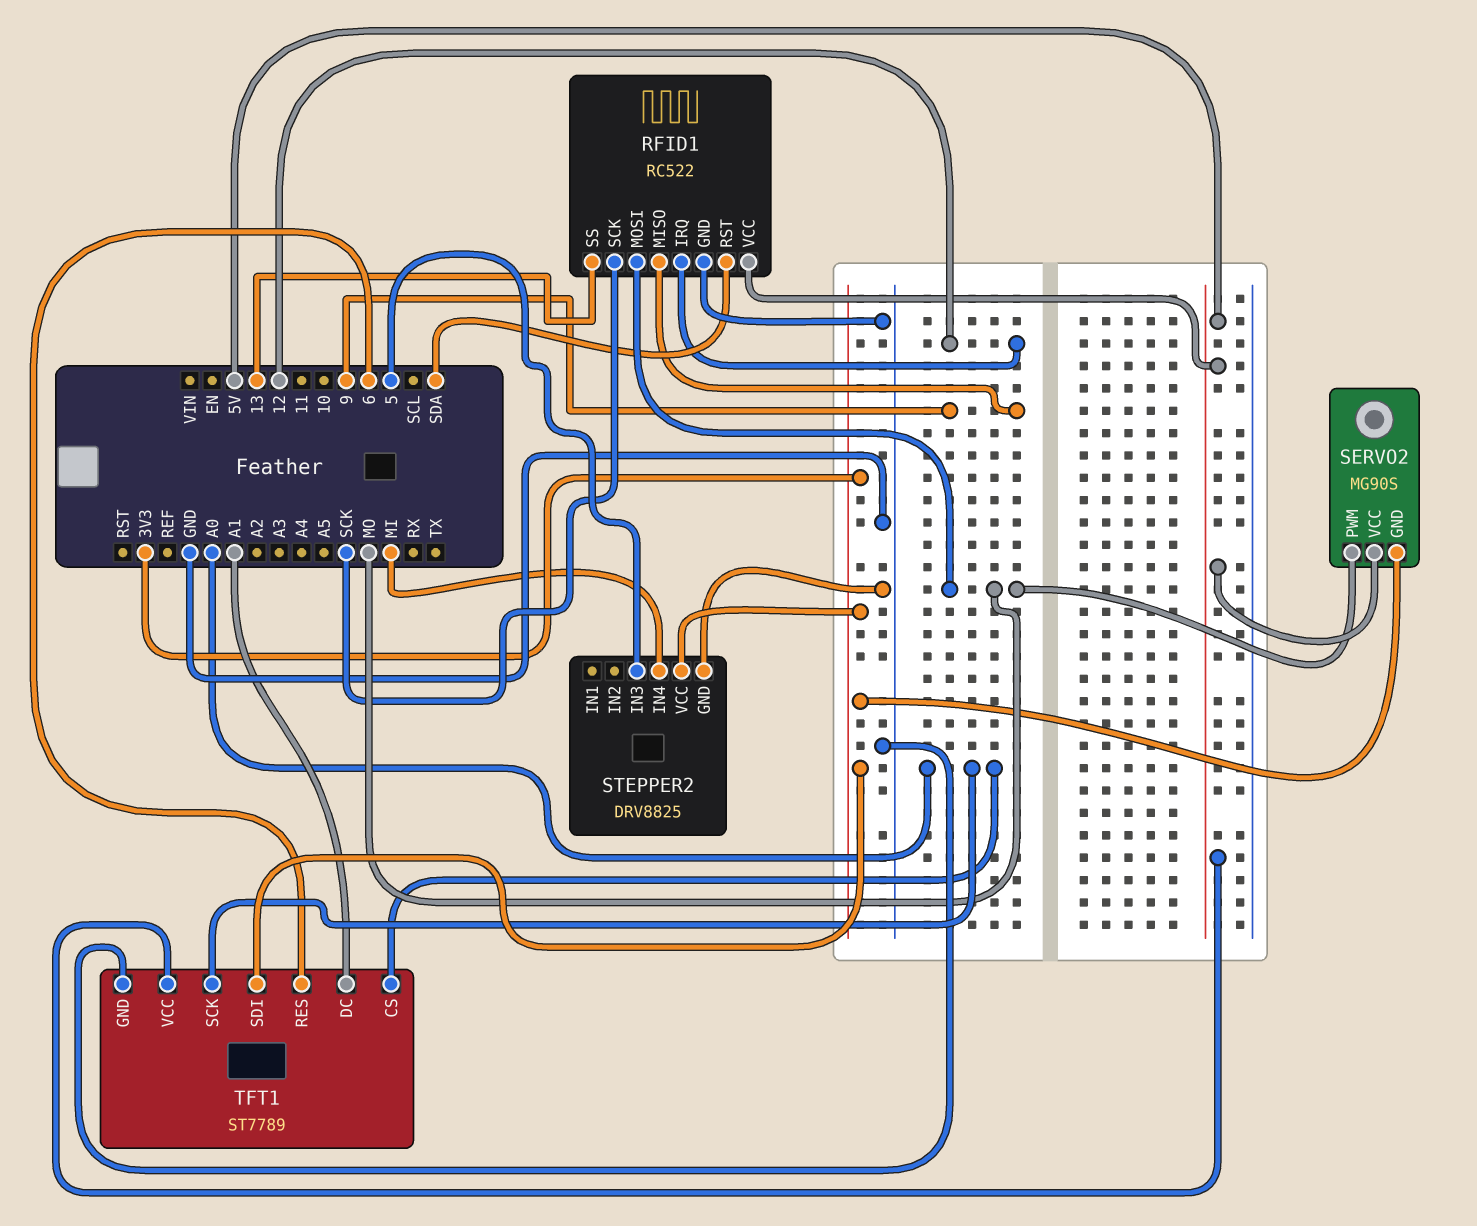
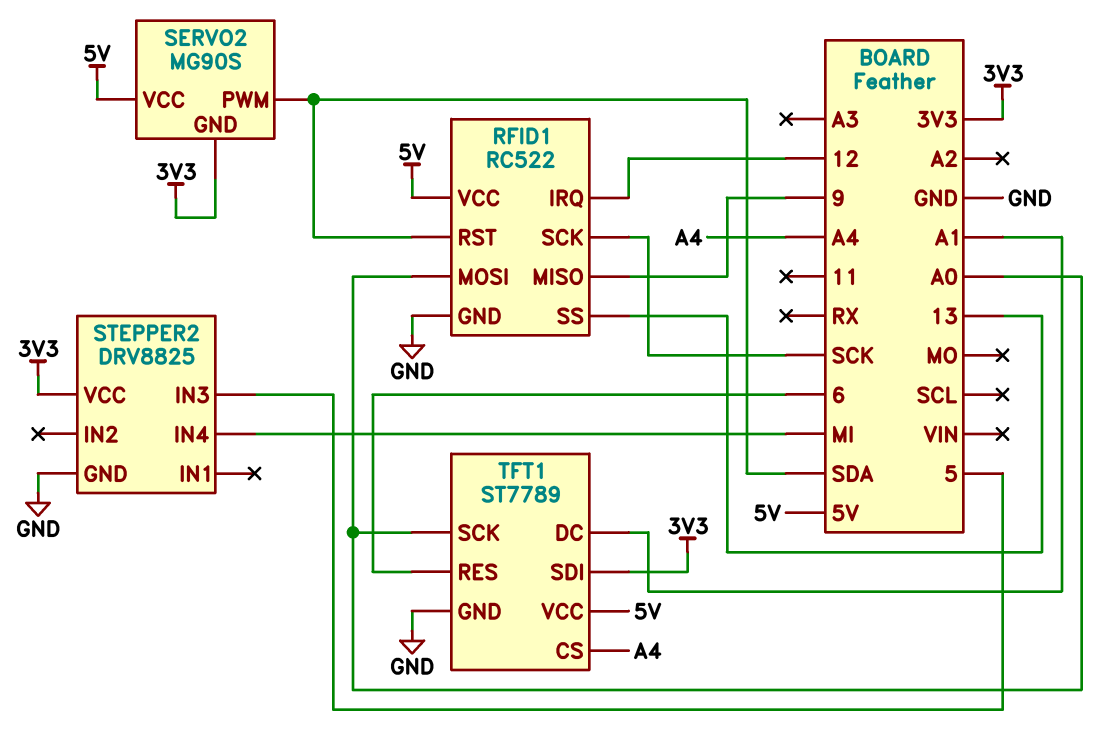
RFID1 pin MOSI: MO -> A0
SERVO2 pin PWM: MO -> SDA
TFT1 pin CS: A0 -> A4

